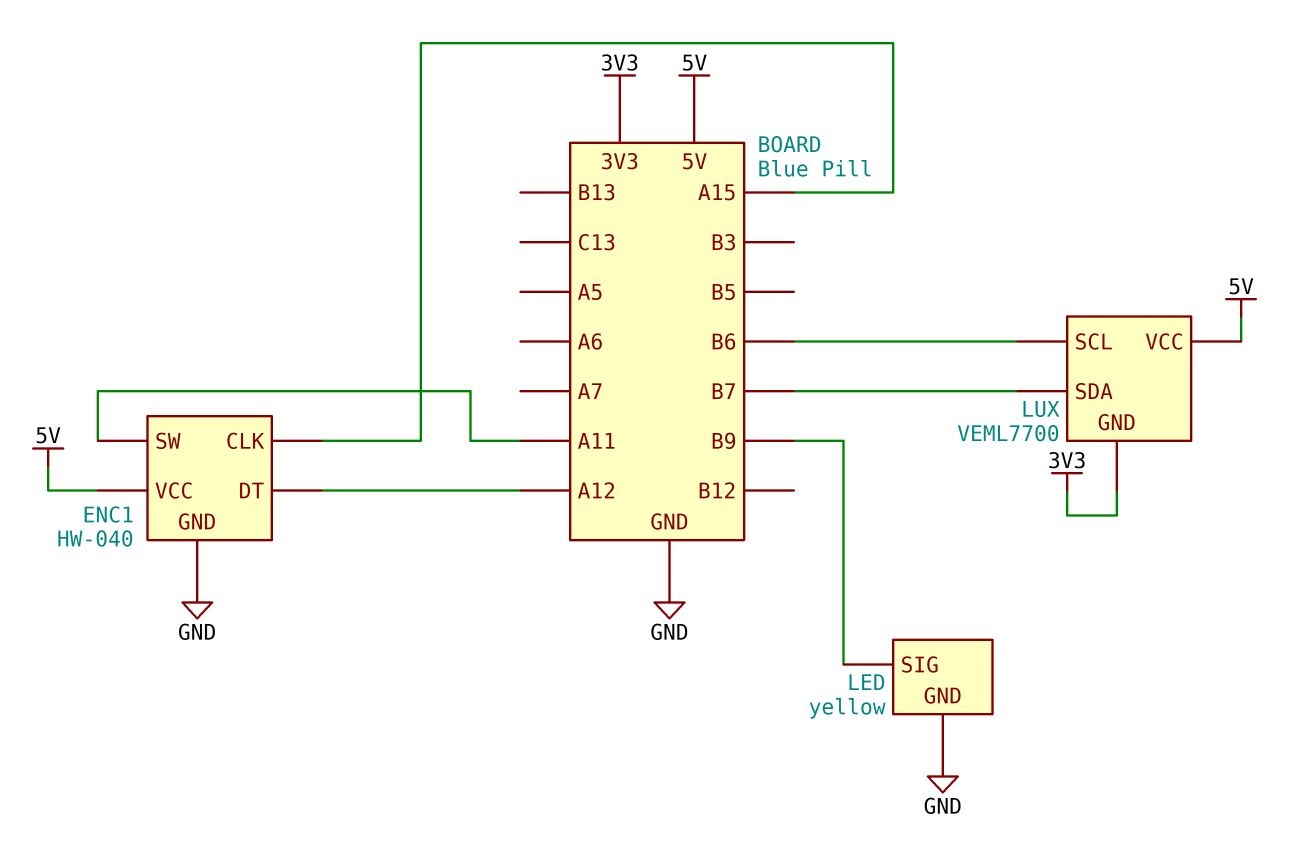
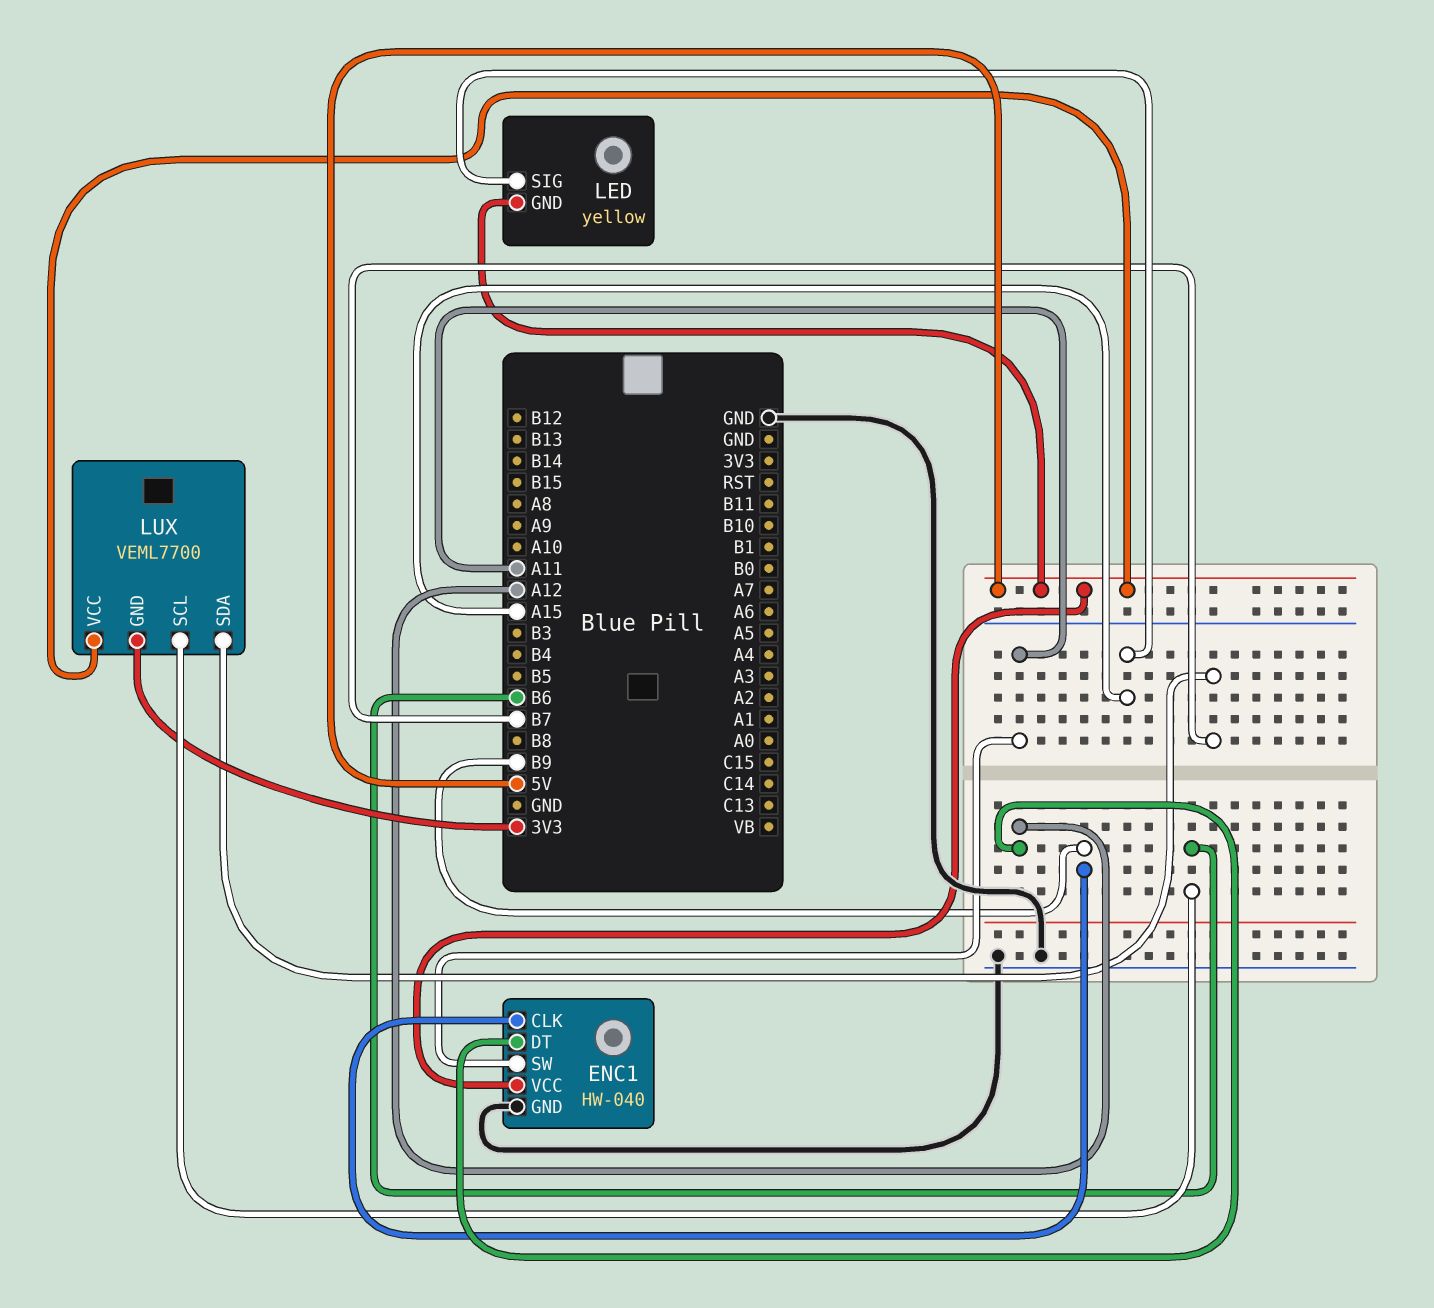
ENC1 pin CLK: A15 -> B9
LED pin GND: GND -> 5V
LED pin SIG: B9 -> A15

